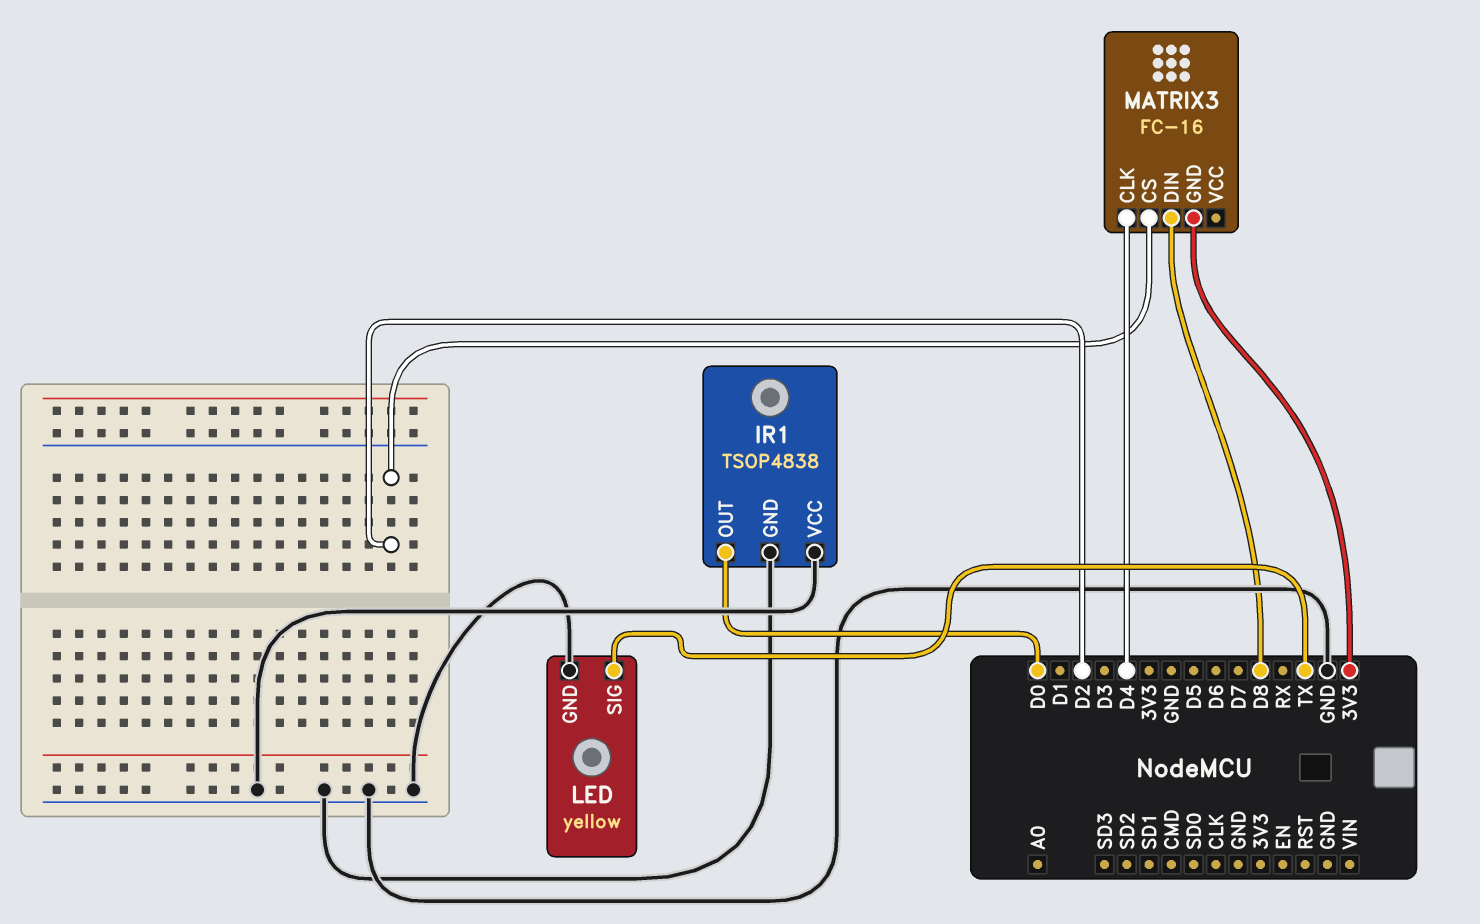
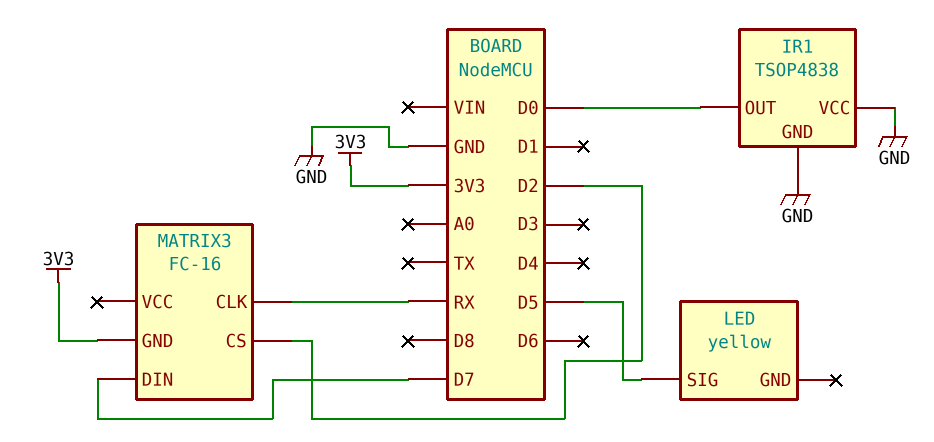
LED pin GND: GND -> none
LED pin SIG: TX -> D5
MATRIX3 pin CLK: D4 -> RX
MATRIX3 pin DIN: D8 -> D7

